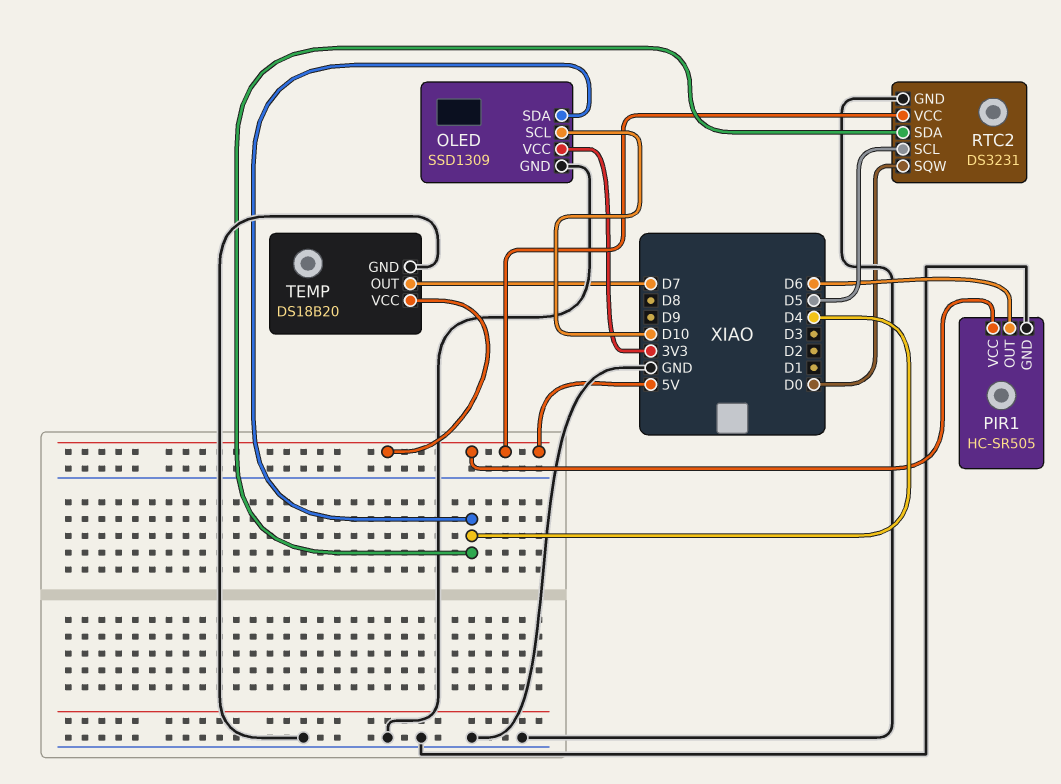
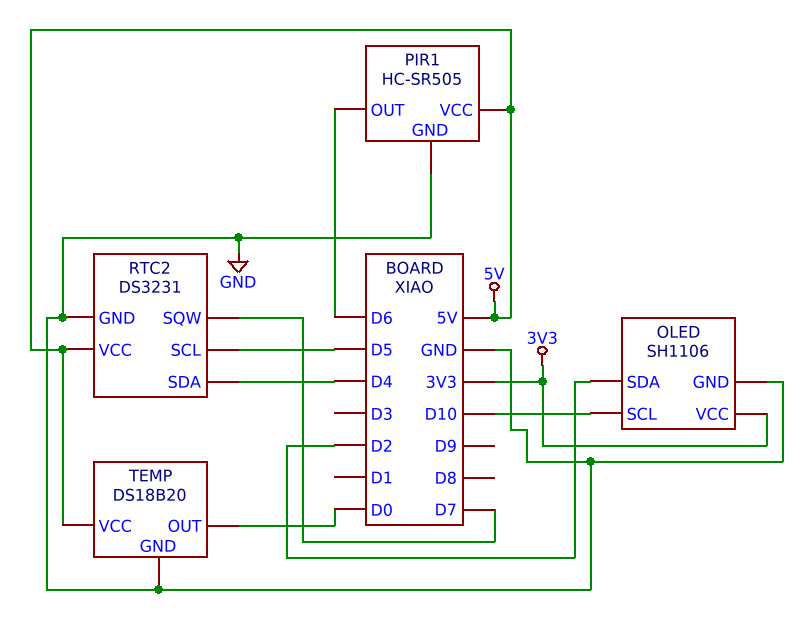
OLED: SSD1309 -> SH1106
OLED pin SDA: D4 -> D2
RTC2 pin SQW: D0 -> D7
TEMP pin OUT: D7 -> D0

